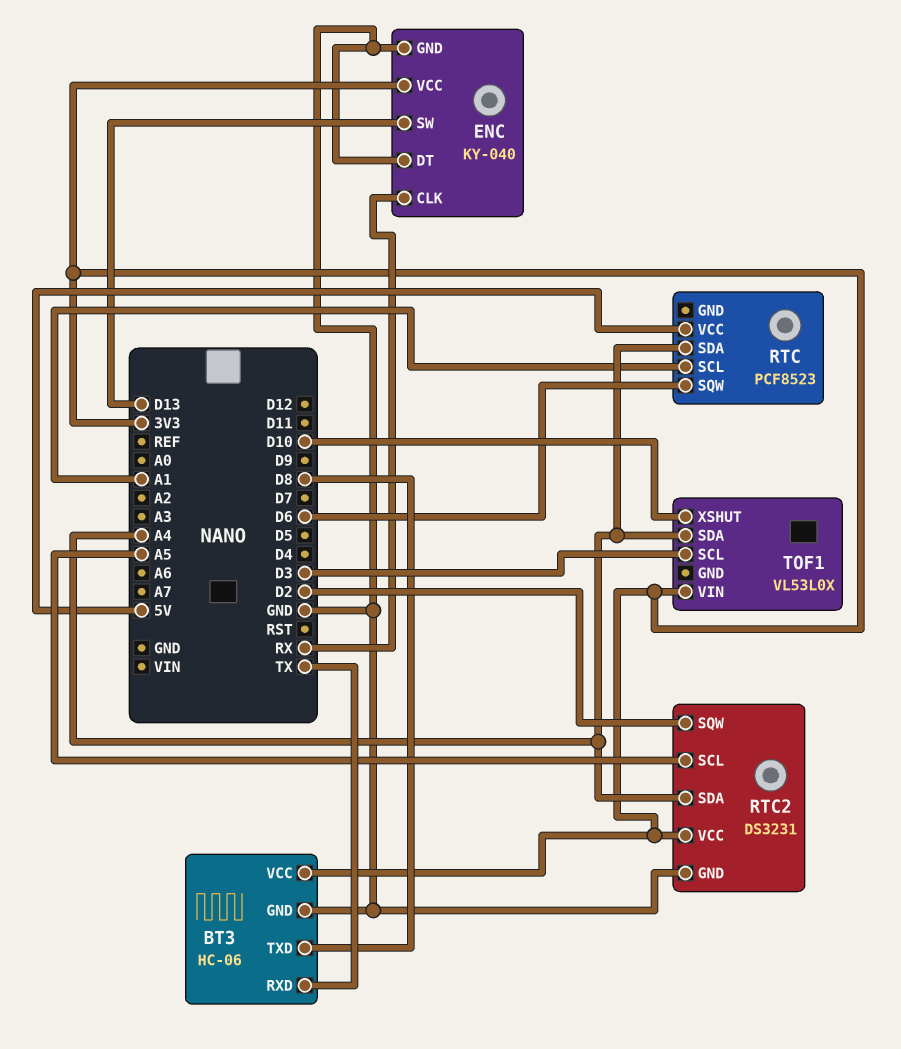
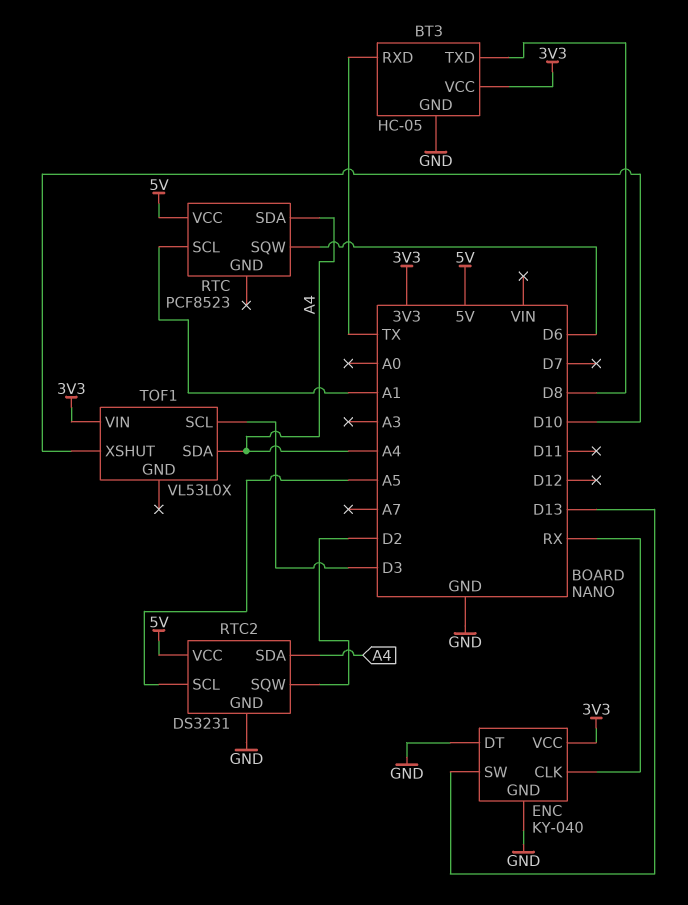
BT3: HC-06 -> HC-05
RTC2 pin VCC: 3V3 -> 5V

